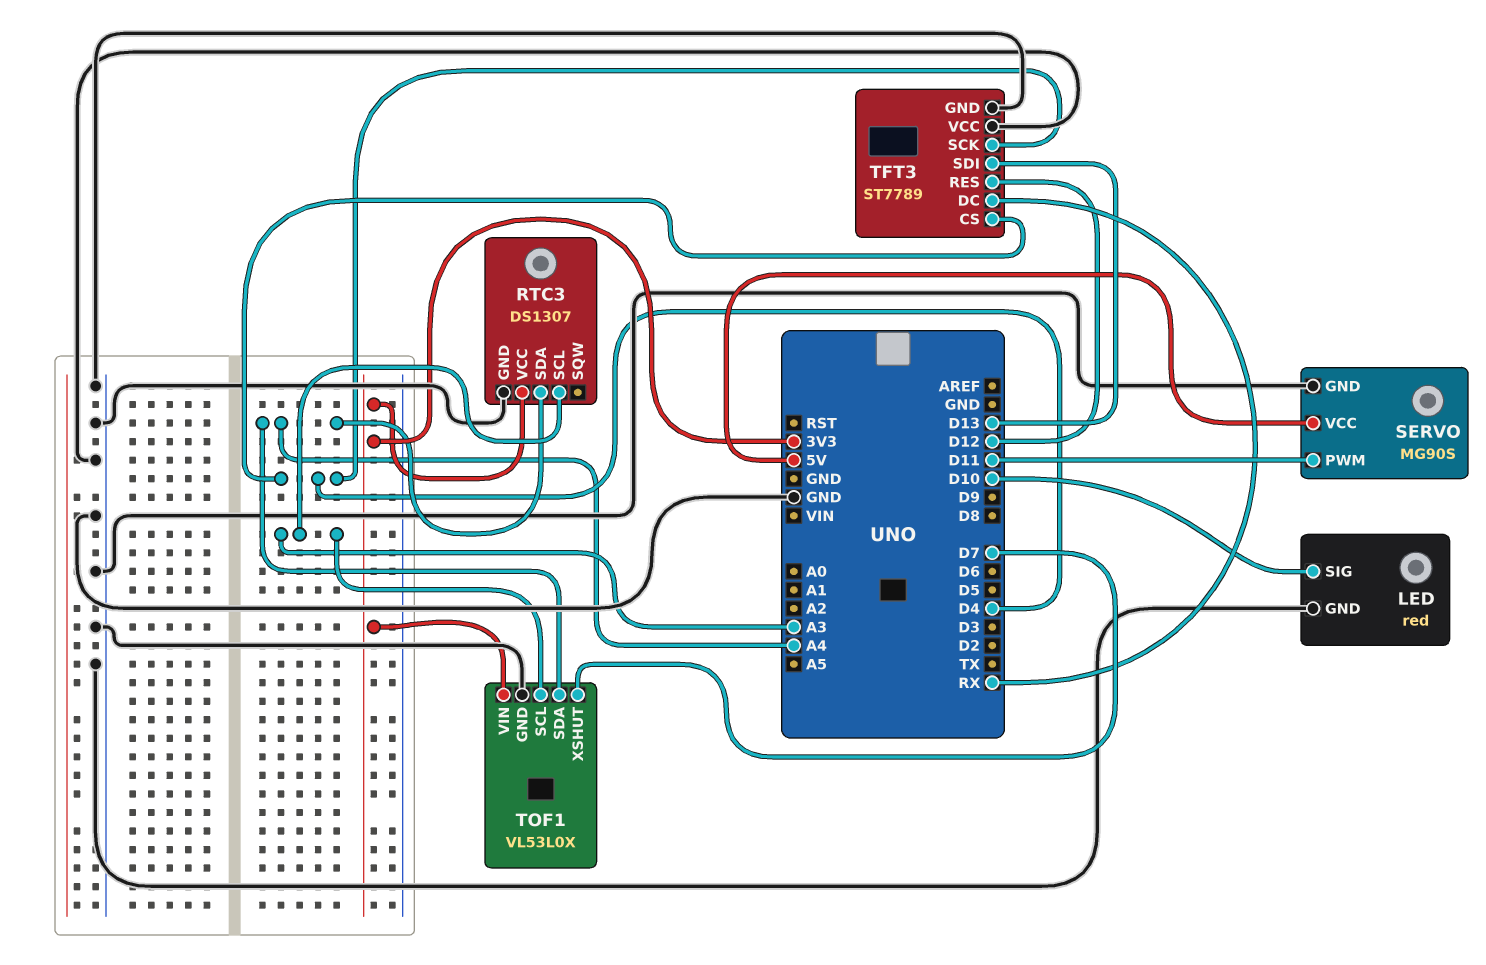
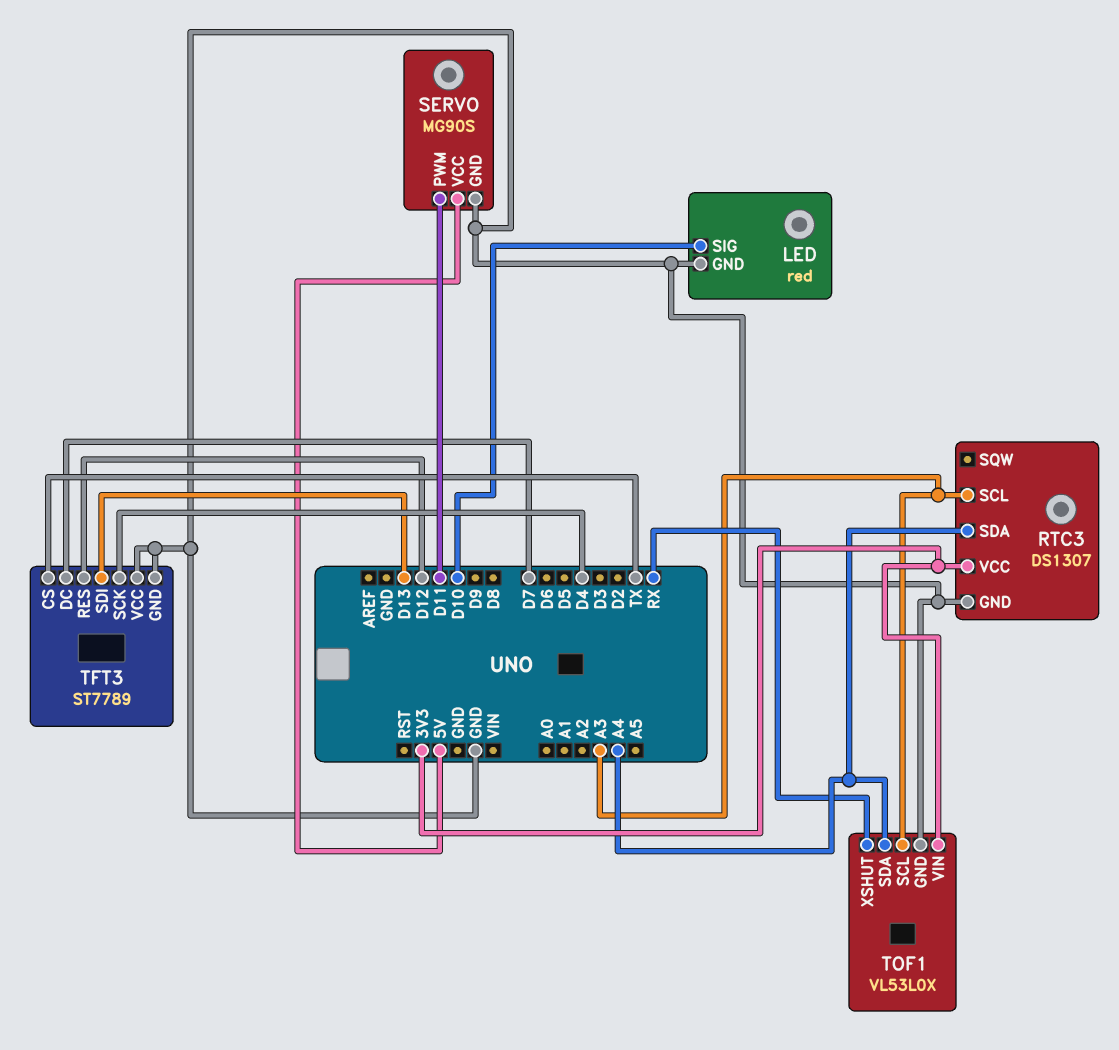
TFT3 pin CS: D4 -> TX
TFT3 pin DC: RX -> D7
TOF1 pin XSHUT: D7 -> RX

